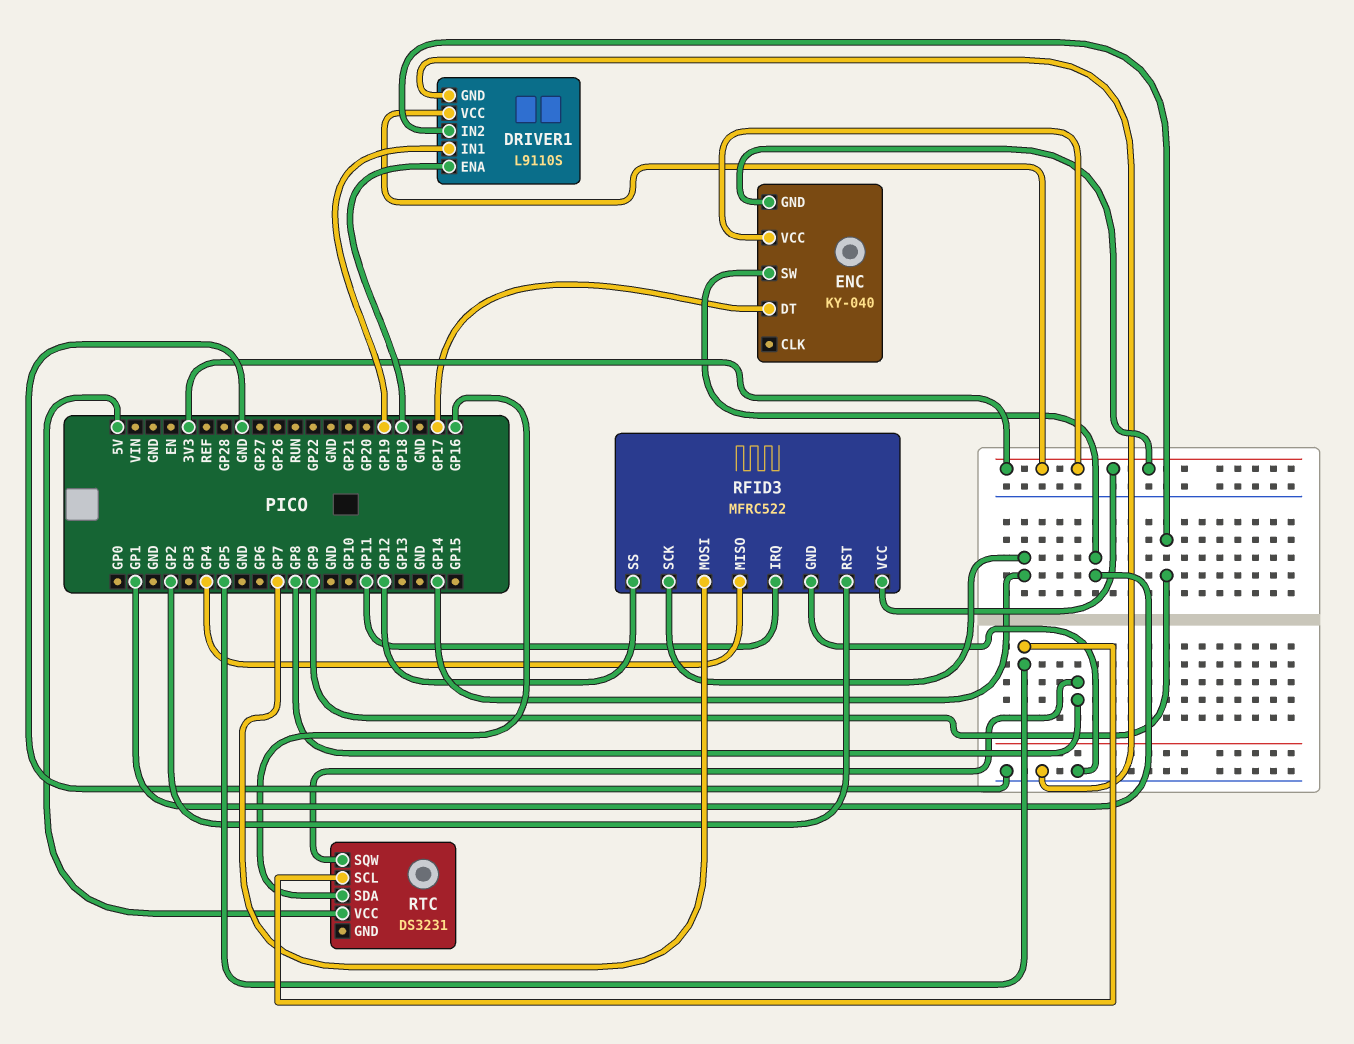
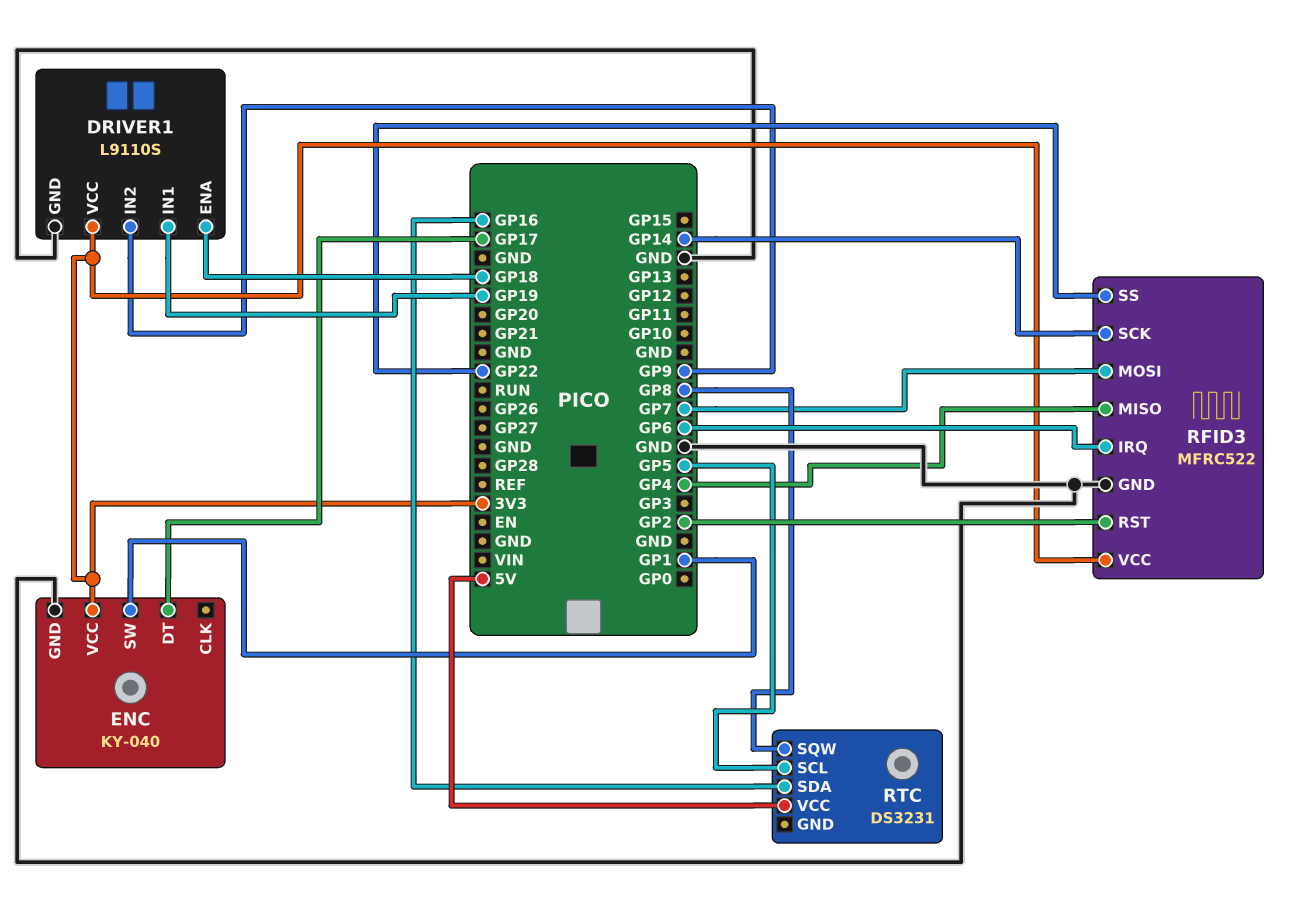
ENC pin GND: 3V3 -> GND
RFID3 pin IRQ: GP11 -> GP6
RFID3 pin SS: GP12 -> GP22

